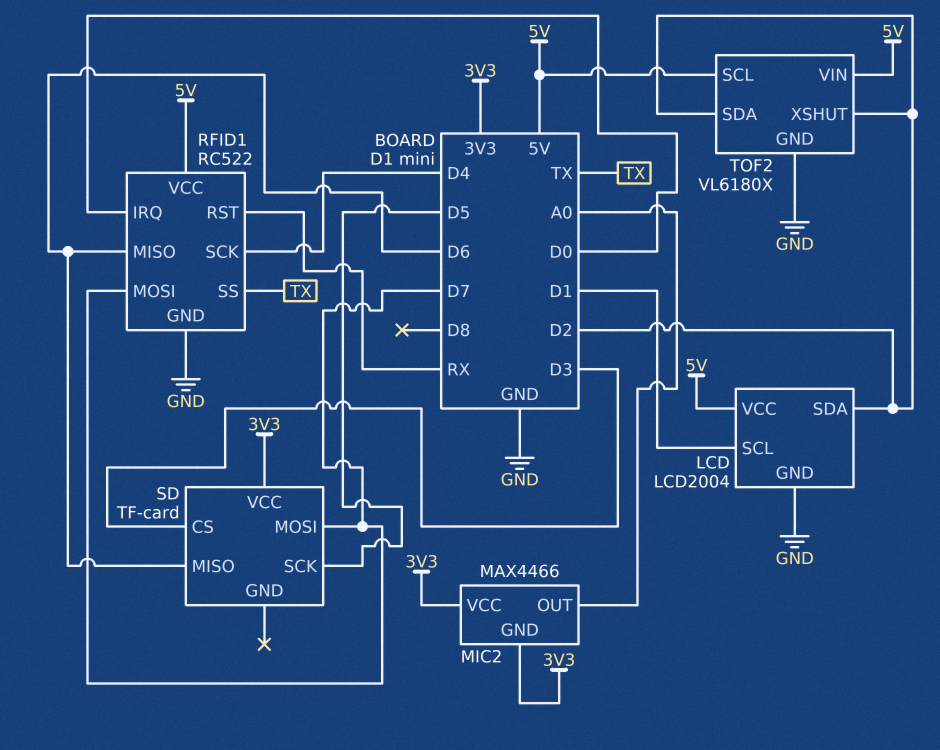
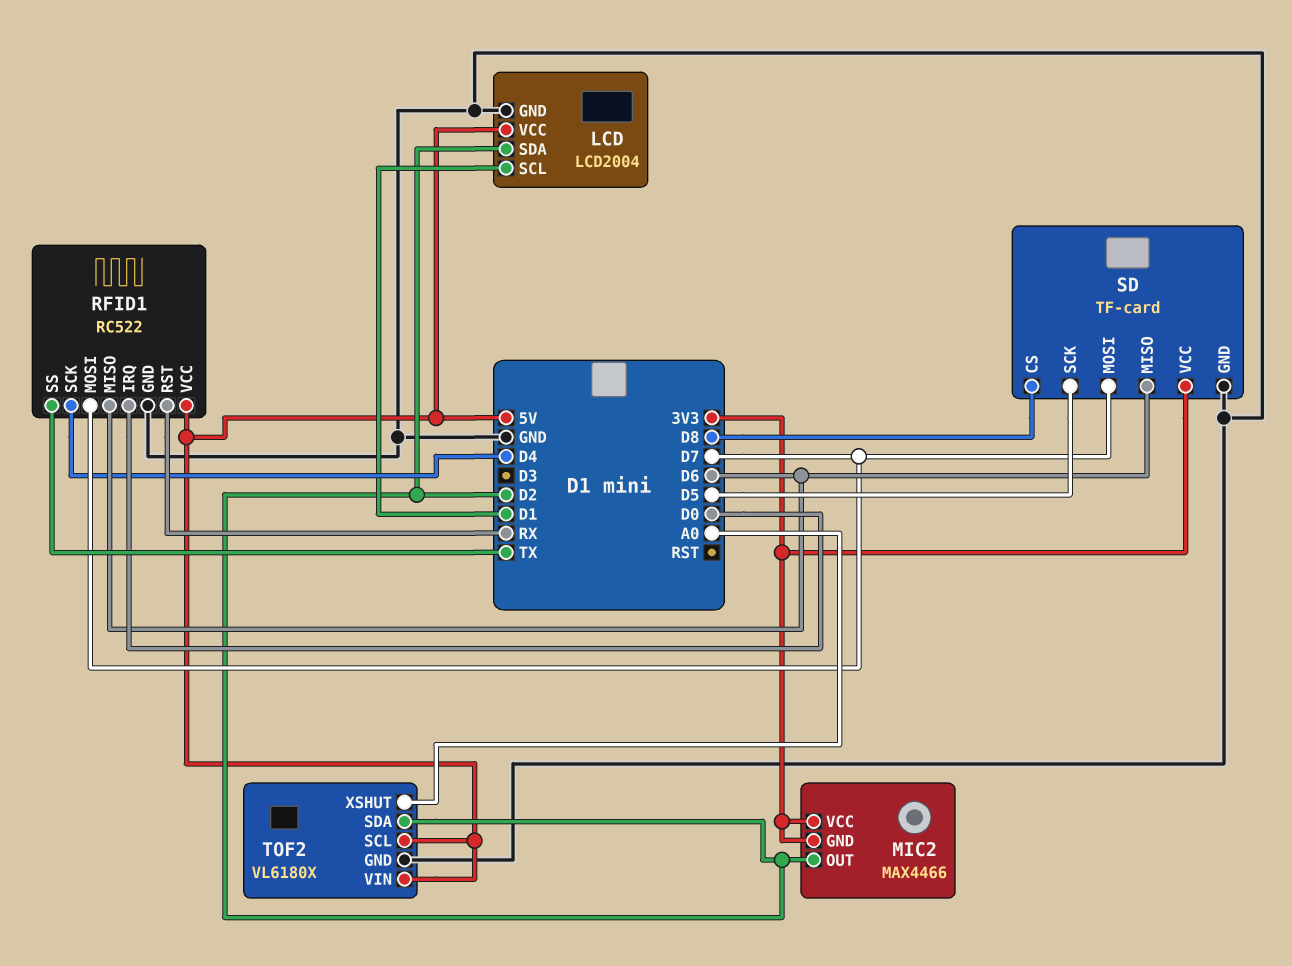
MIC2 pin OUT: A0 -> D2
SD pin CS: D3 -> D8
SD pin GND: none -> GND
TOF2 pin XSHUT: D2 -> A0

